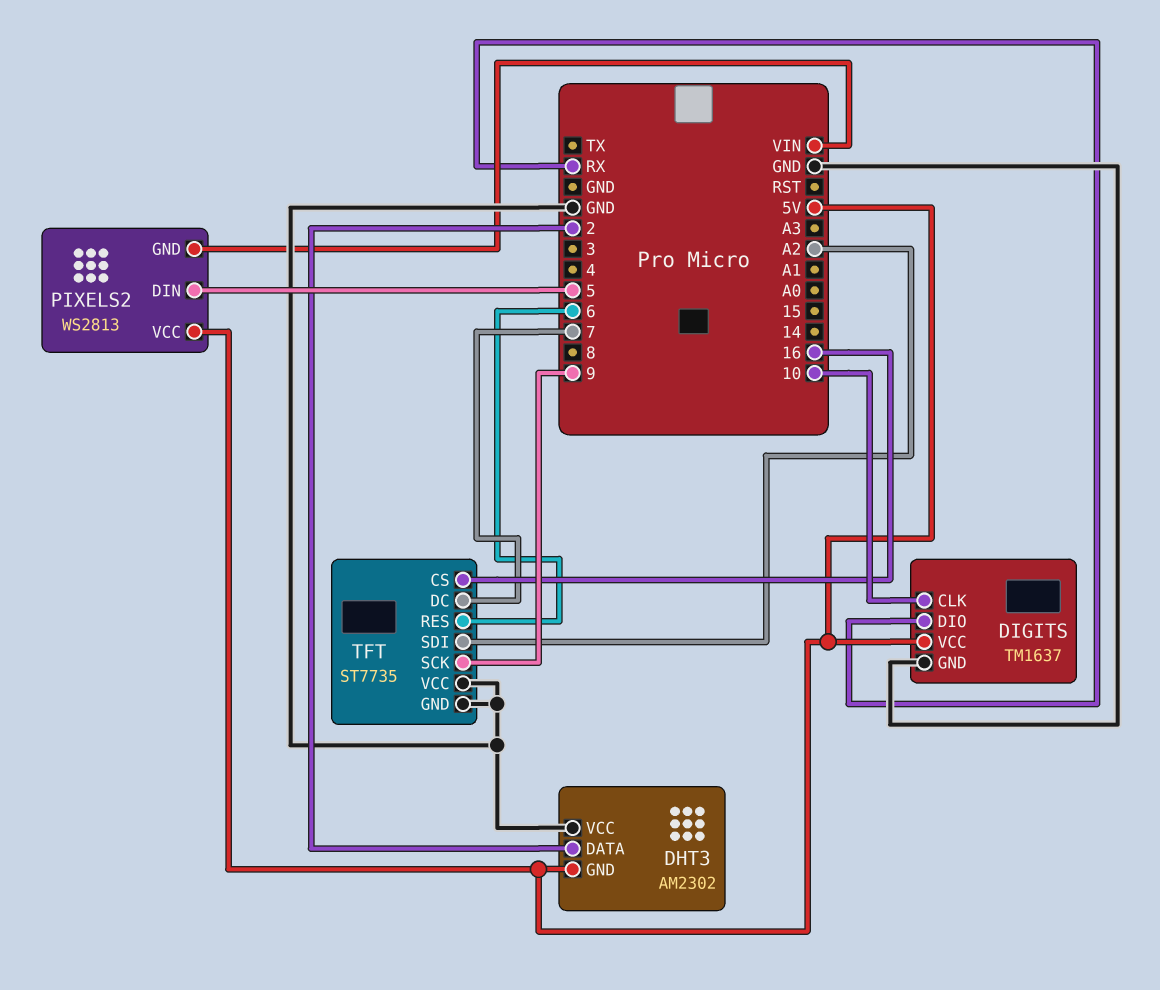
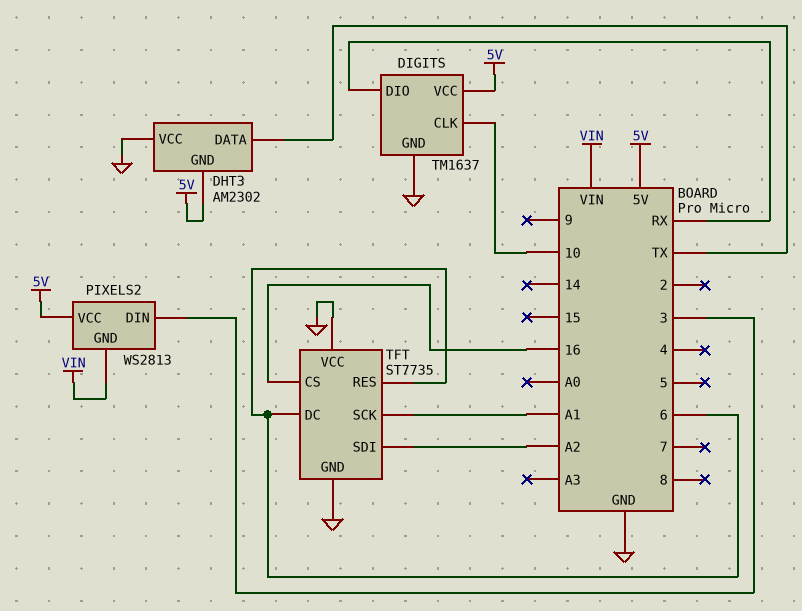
DHT3 pin DATA: 2 -> TX
PIXELS2 pin DIN: 5 -> 3
TFT pin DC: 7 -> 6
TFT pin SCK: 9 -> A1

